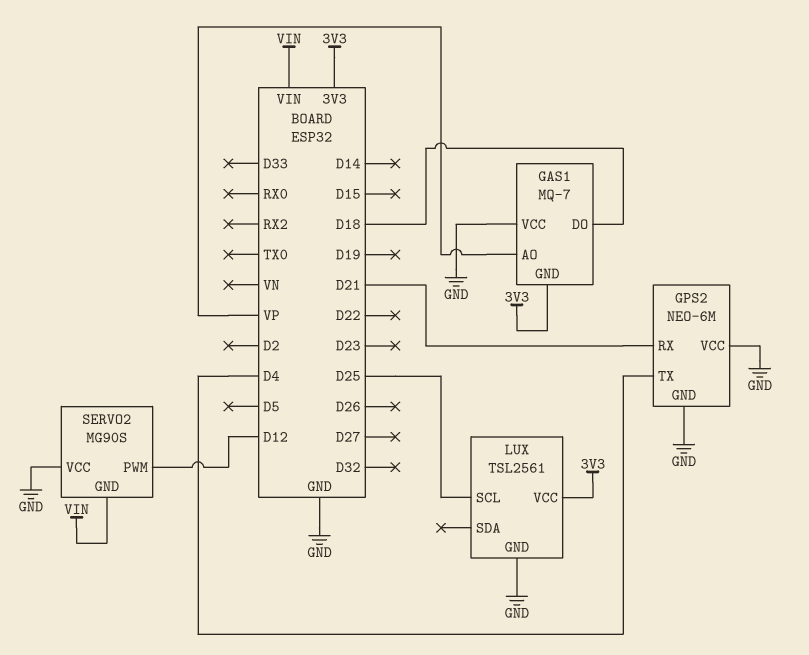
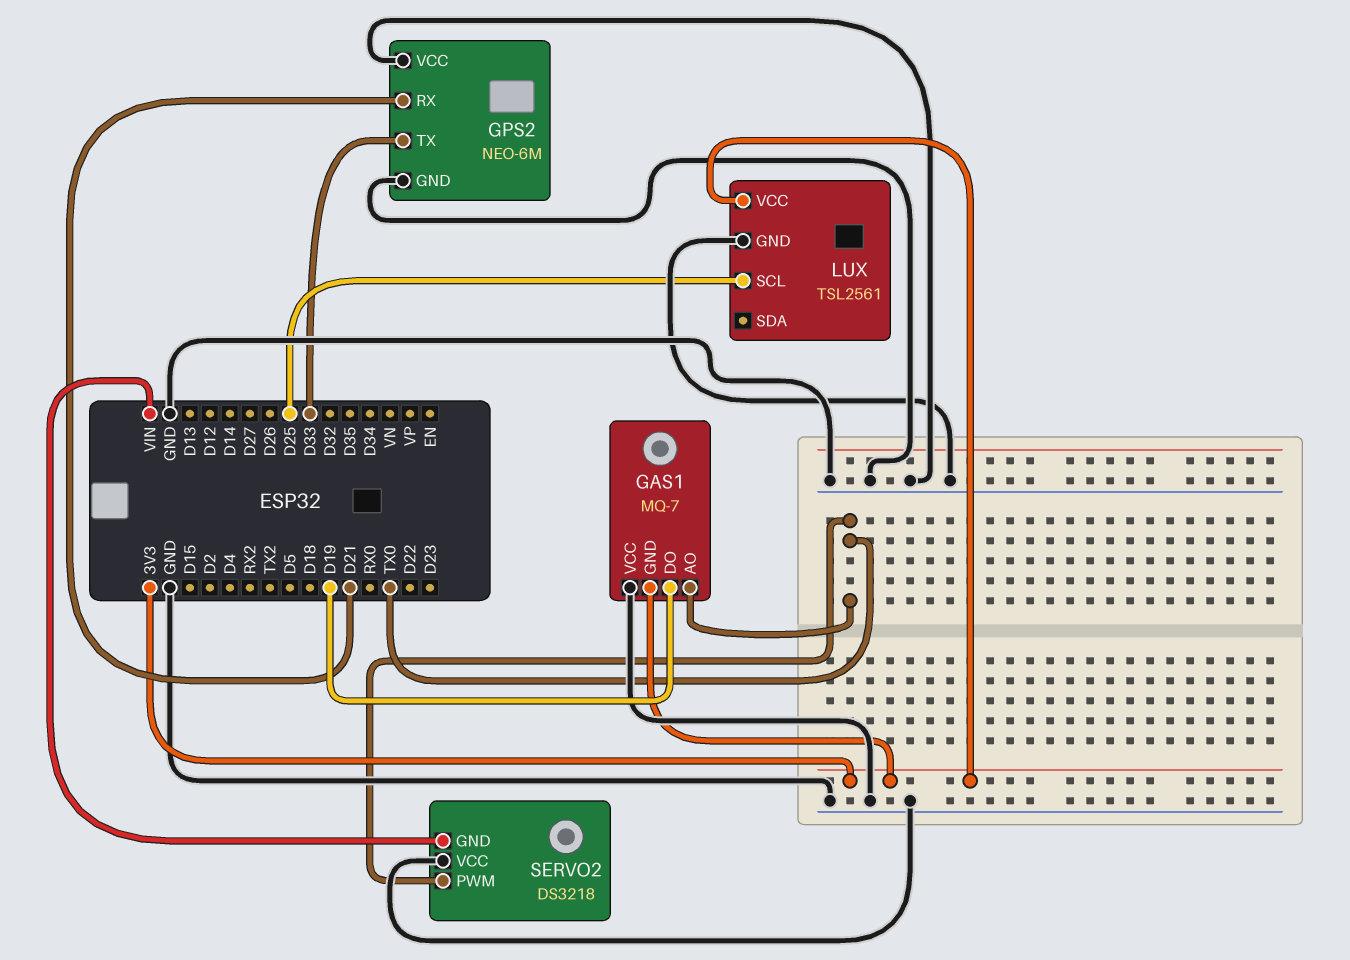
GAS1 pin AO: VP -> TX0
GAS1 pin DO: D18 -> D19
GPS2 pin TX: D4 -> D33
SERVO2: MG90S -> DS3218
SERVO2 pin PWM: D12 -> TX0

